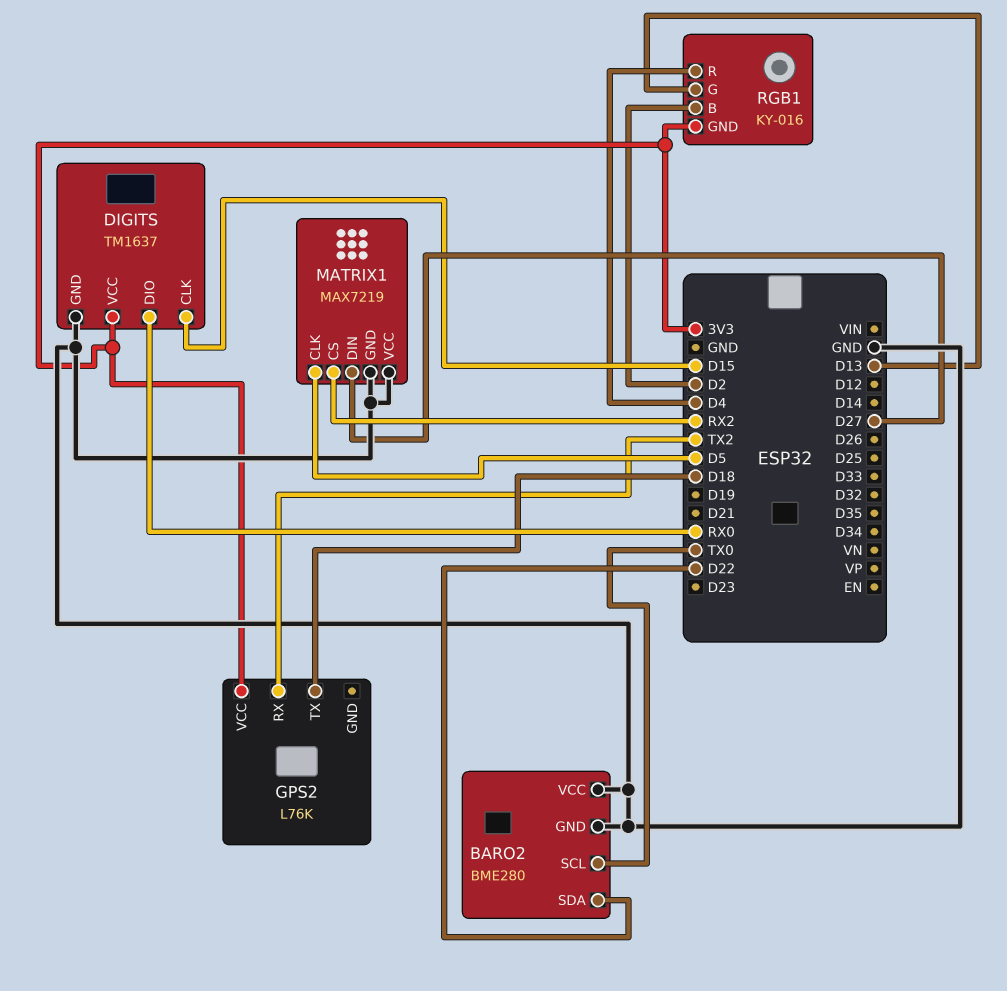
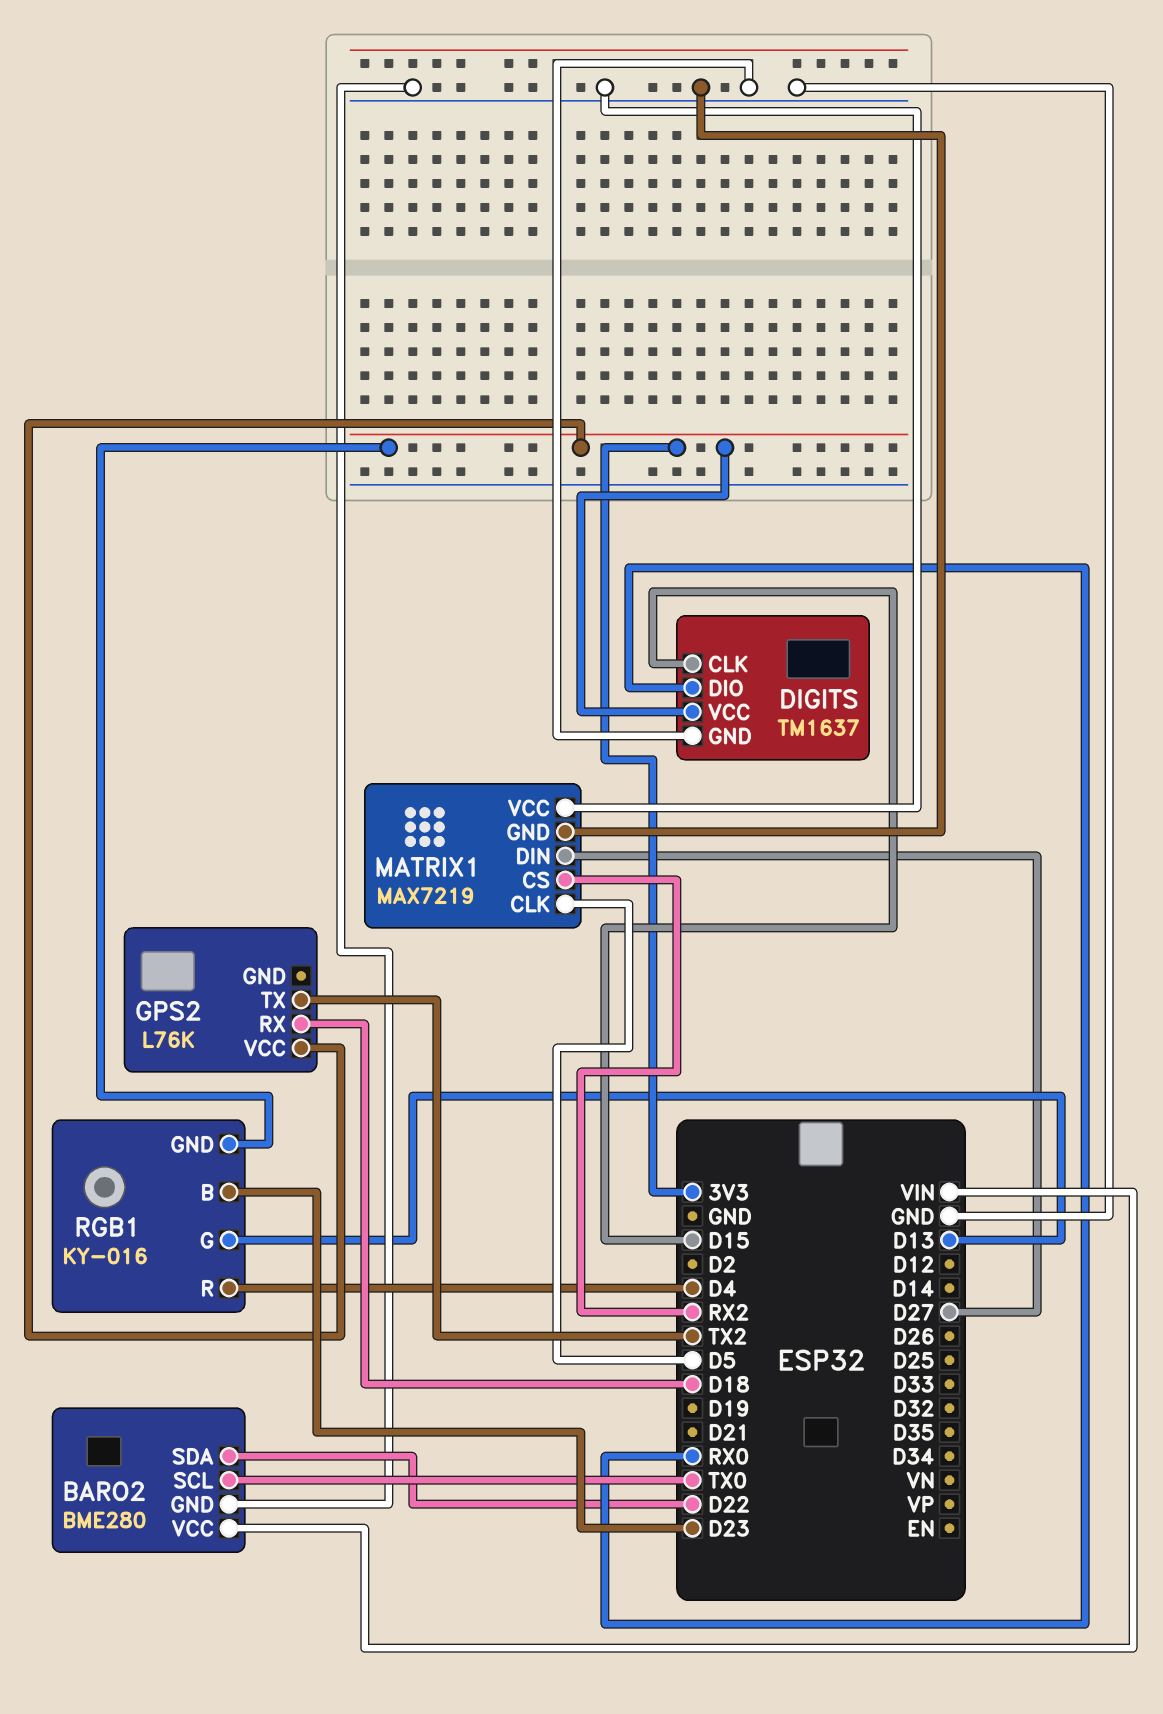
BARO2 pin VCC: GND -> VIN
GPS2 pin RX: TX2 -> D18
GPS2 pin TX: D18 -> TX2
RGB1 pin B: D2 -> D23

